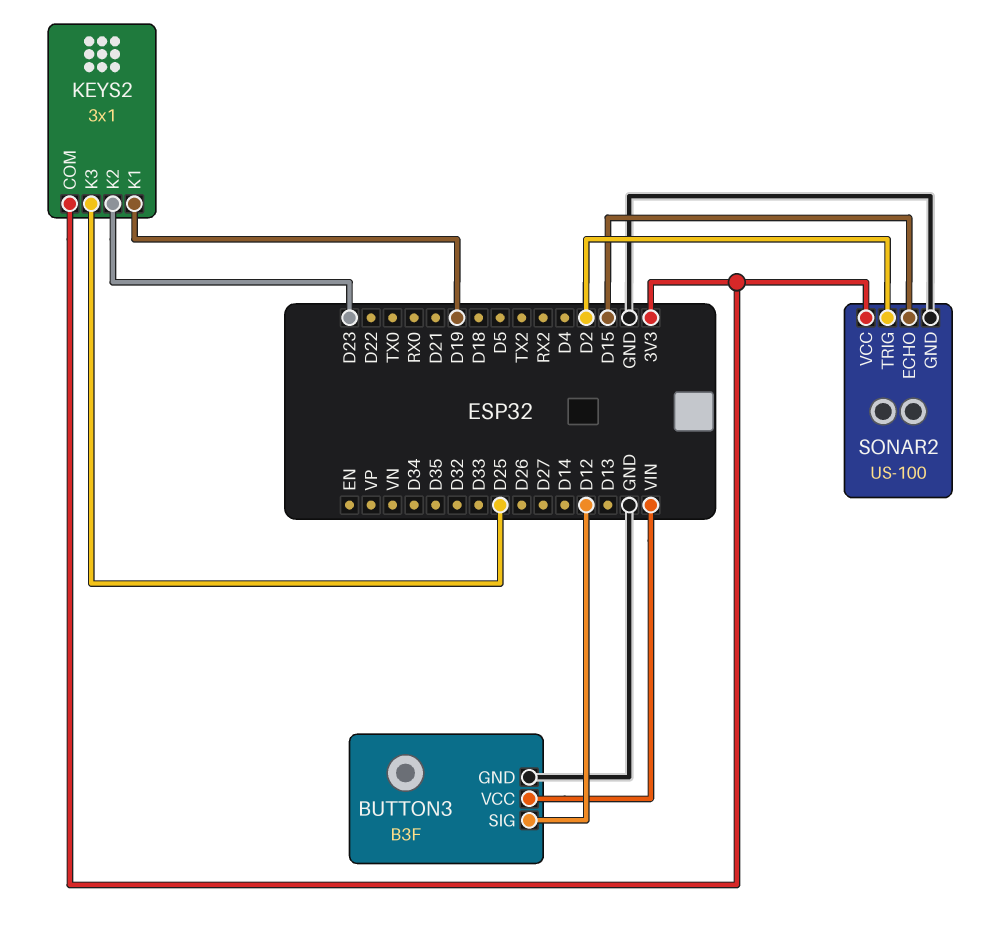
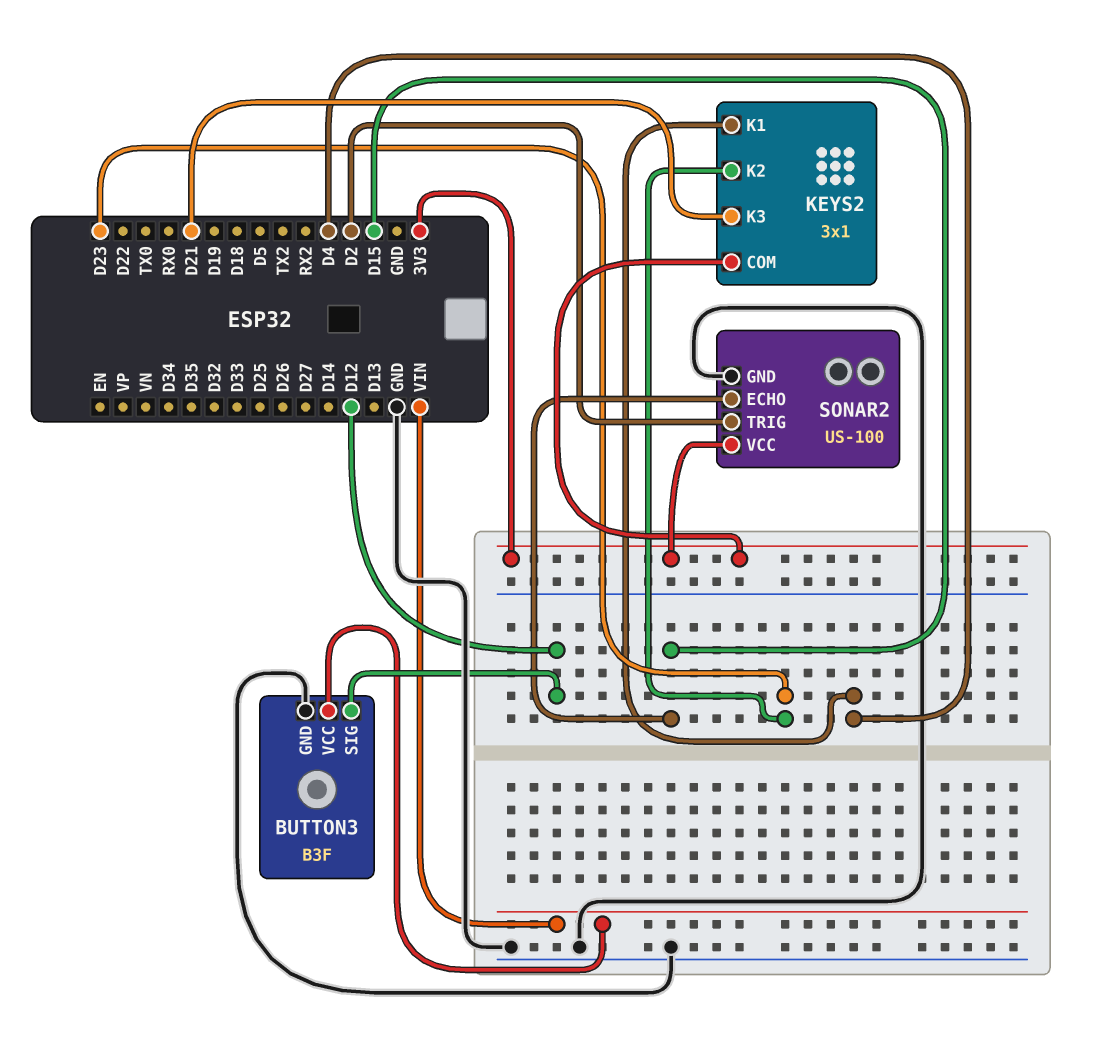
KEYS2 pin K1: D19 -> D4
KEYS2 pin K3: D25 -> D21

